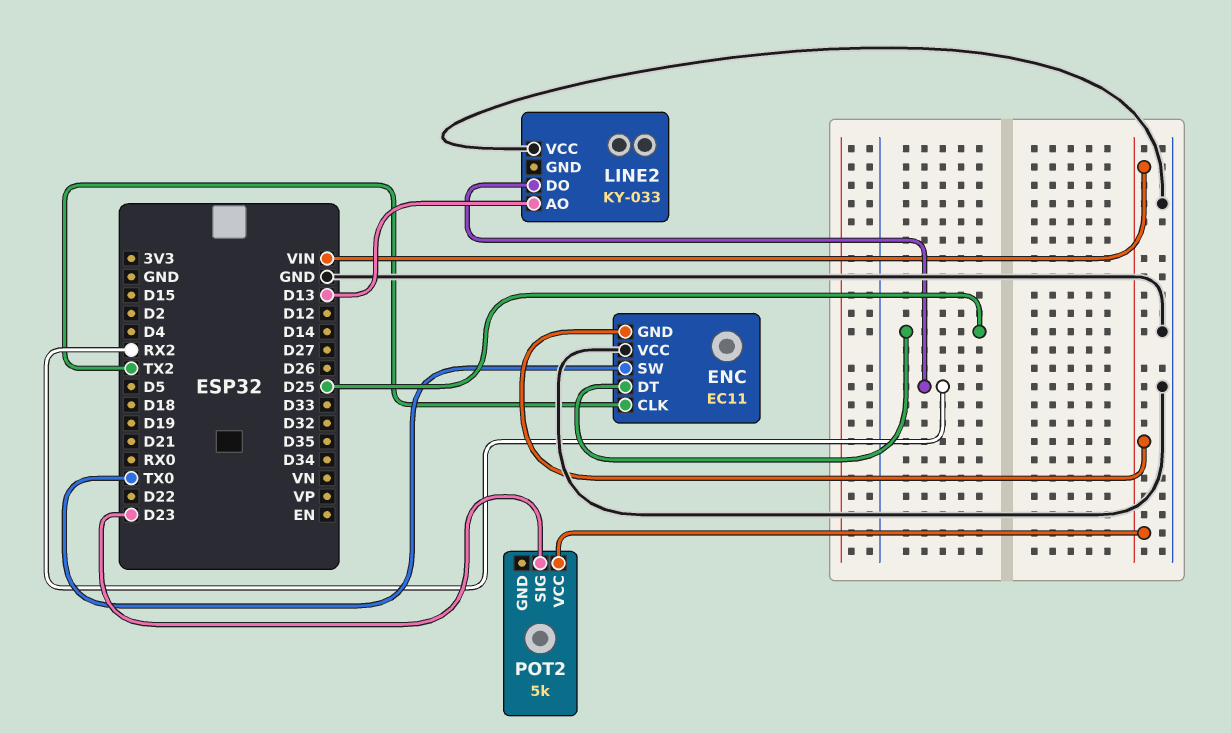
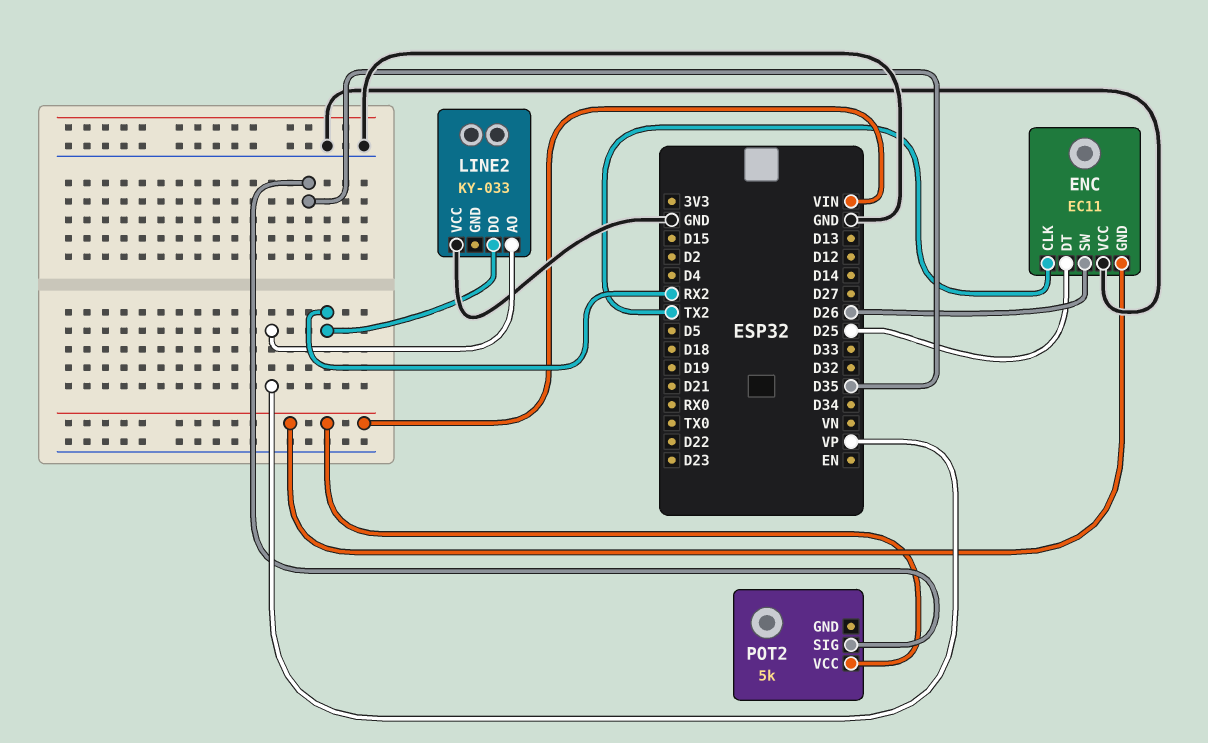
ENC pin SW: TX0 -> D26
LINE2 pin AO: D13 -> VP
POT2 pin SIG: D23 -> D35

